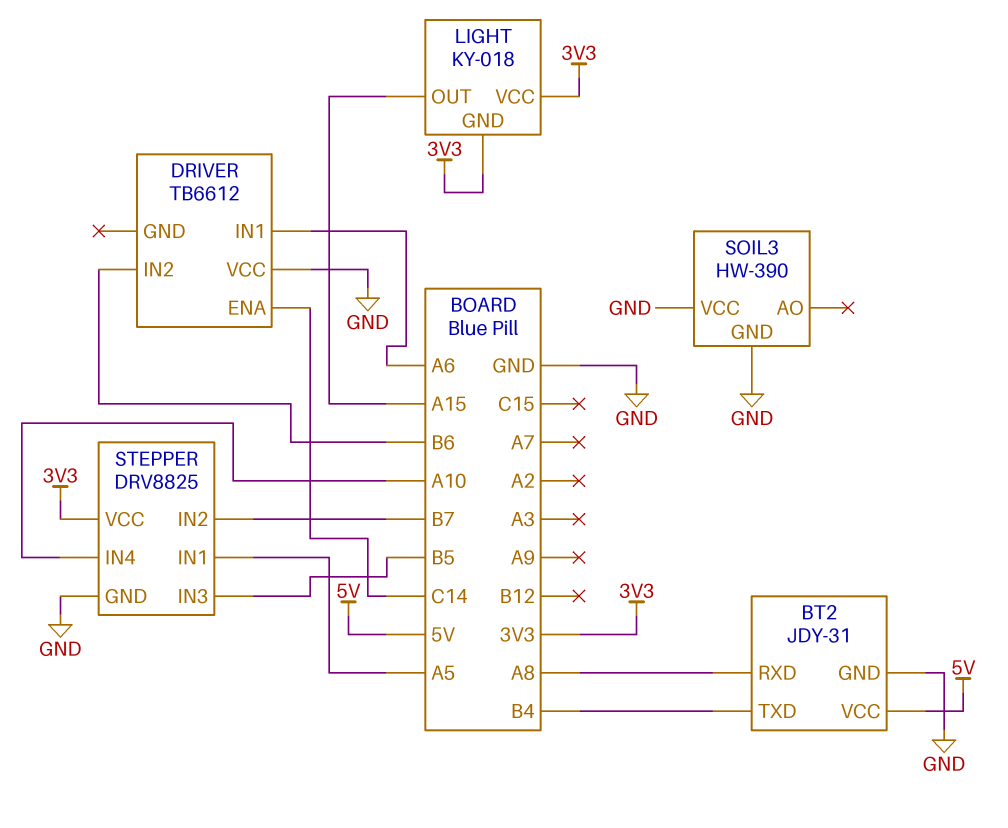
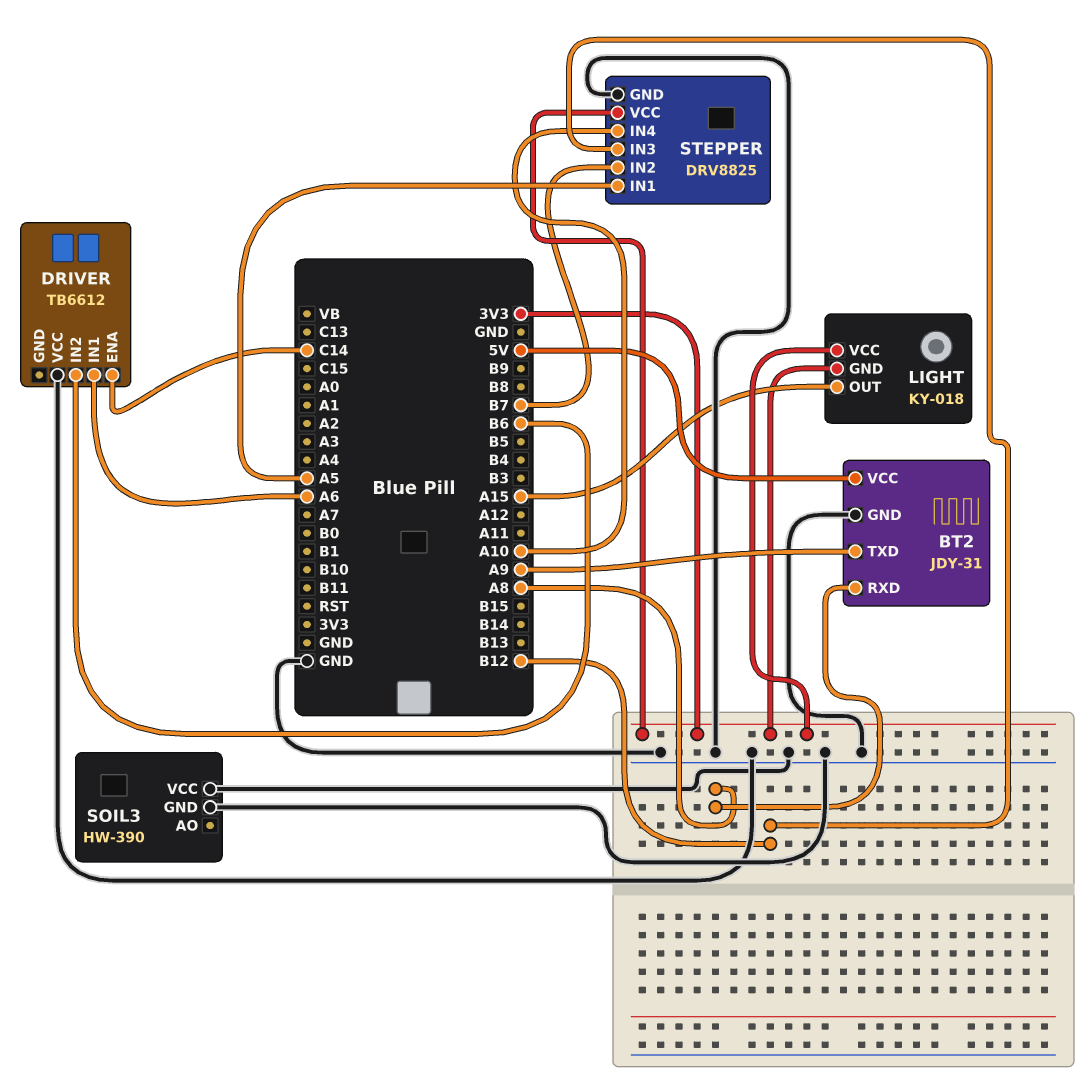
BT2 pin TXD: B4 -> A9
STEPPER pin IN3: B5 -> B12

